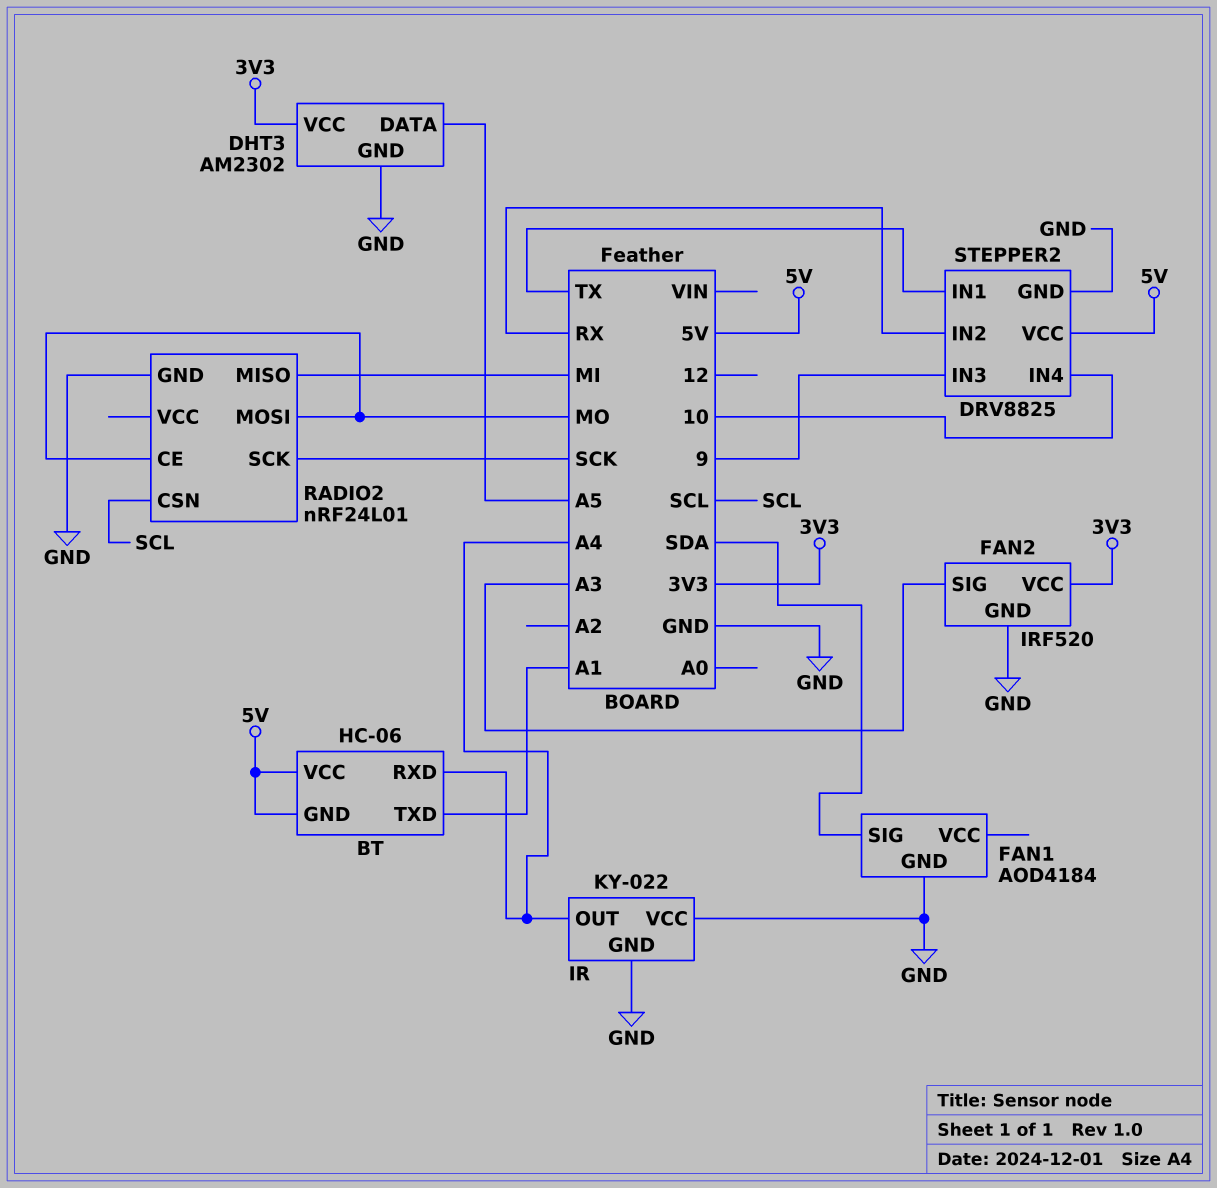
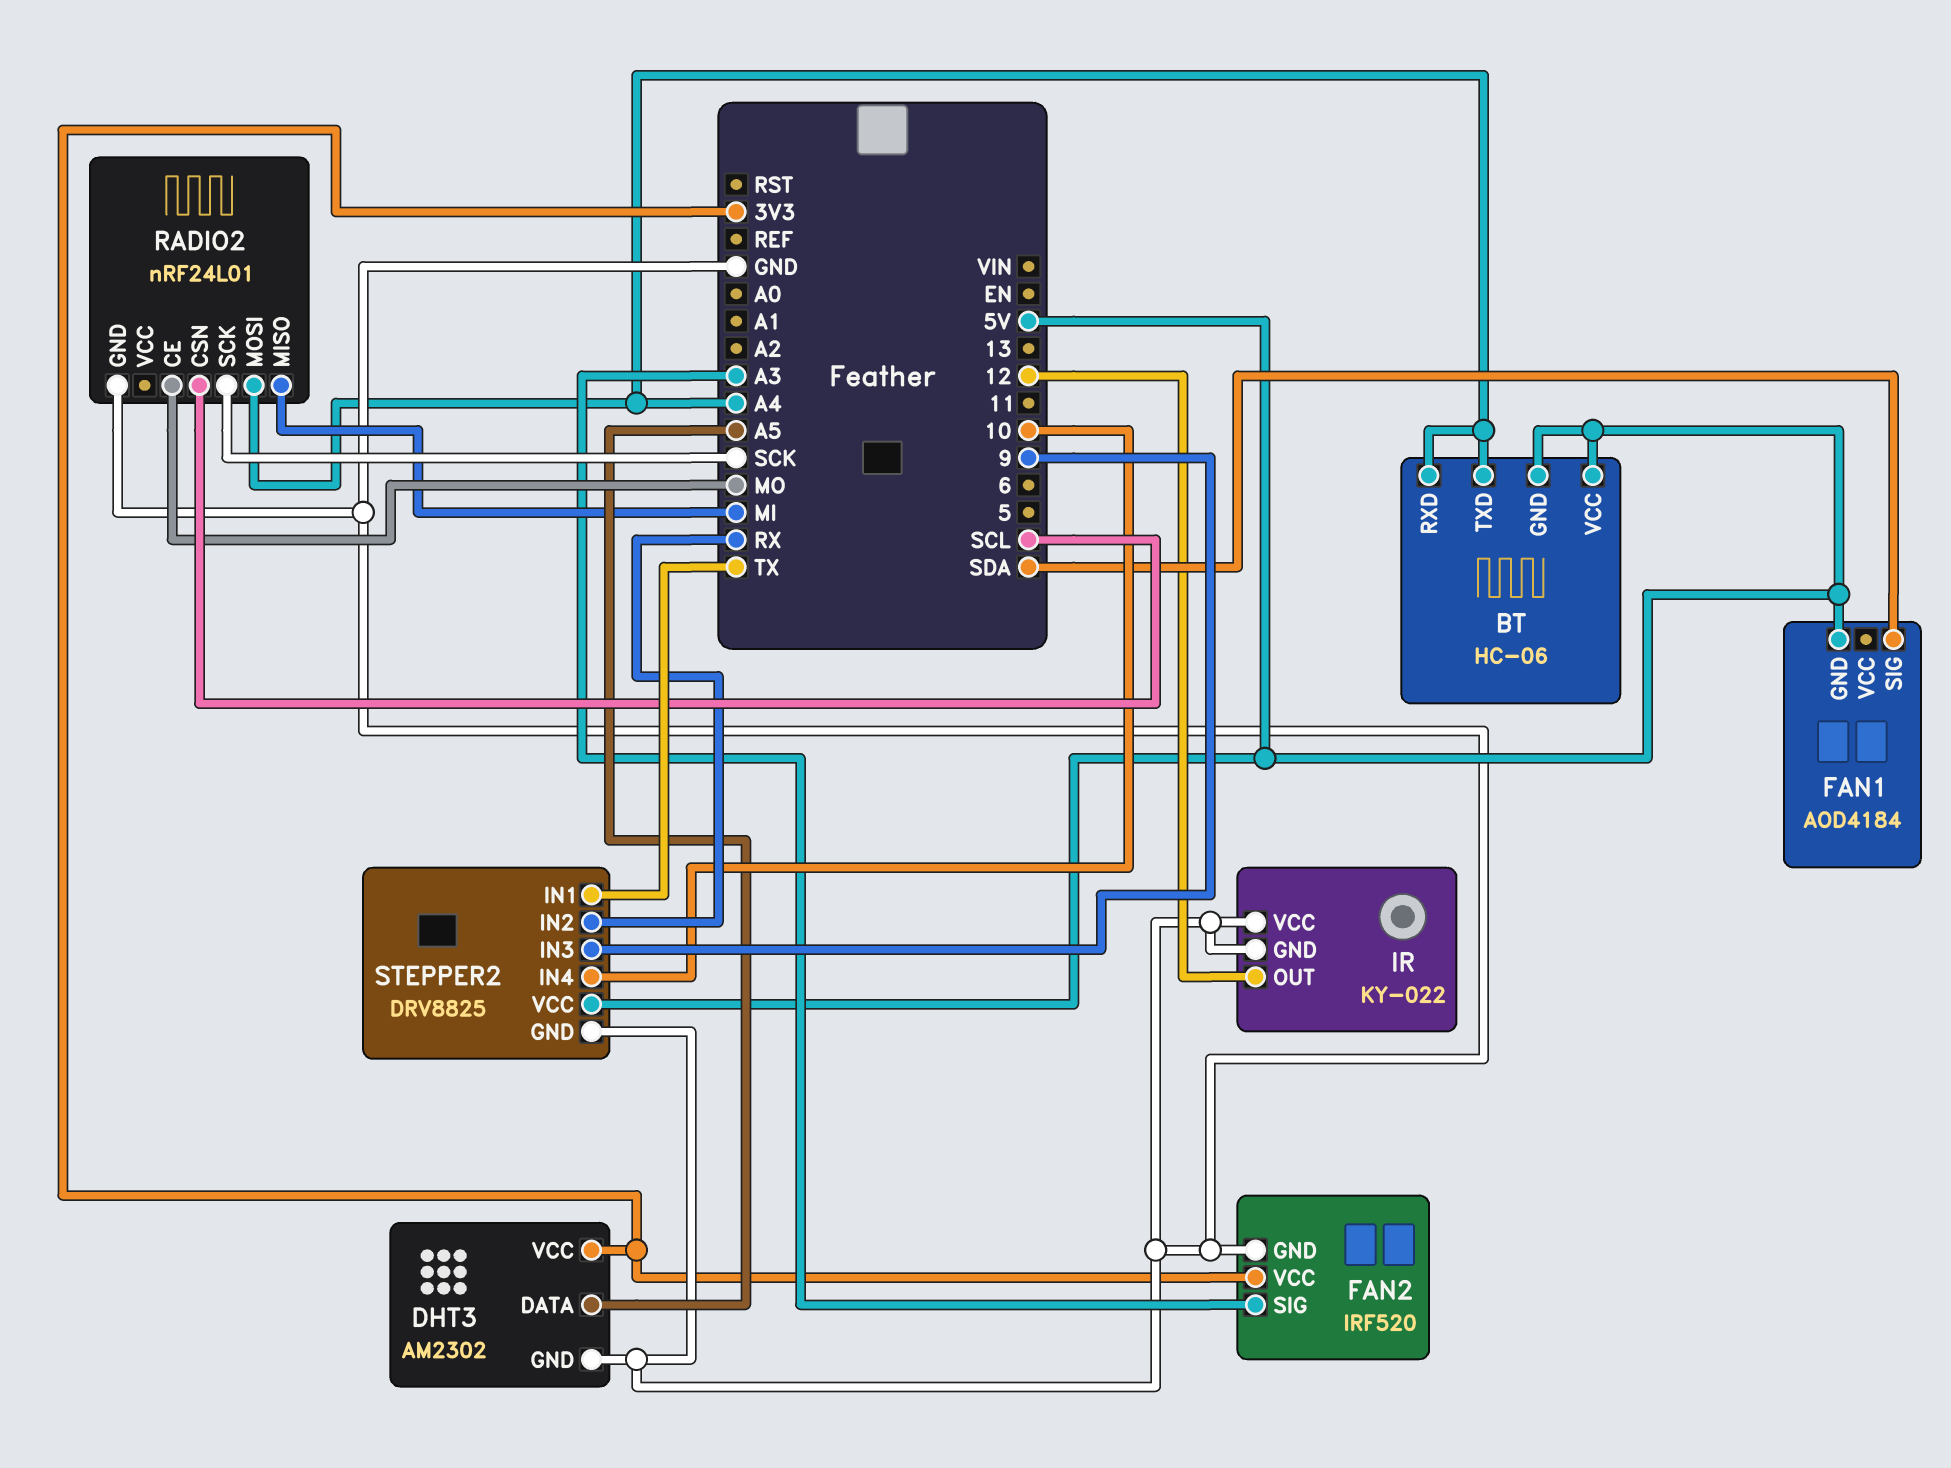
BT pin TXD: A1 -> A4
FAN1 pin GND: GND -> 5V
IR pin OUT: A4 -> 12
RADIO2 pin MOSI: MO -> A4

